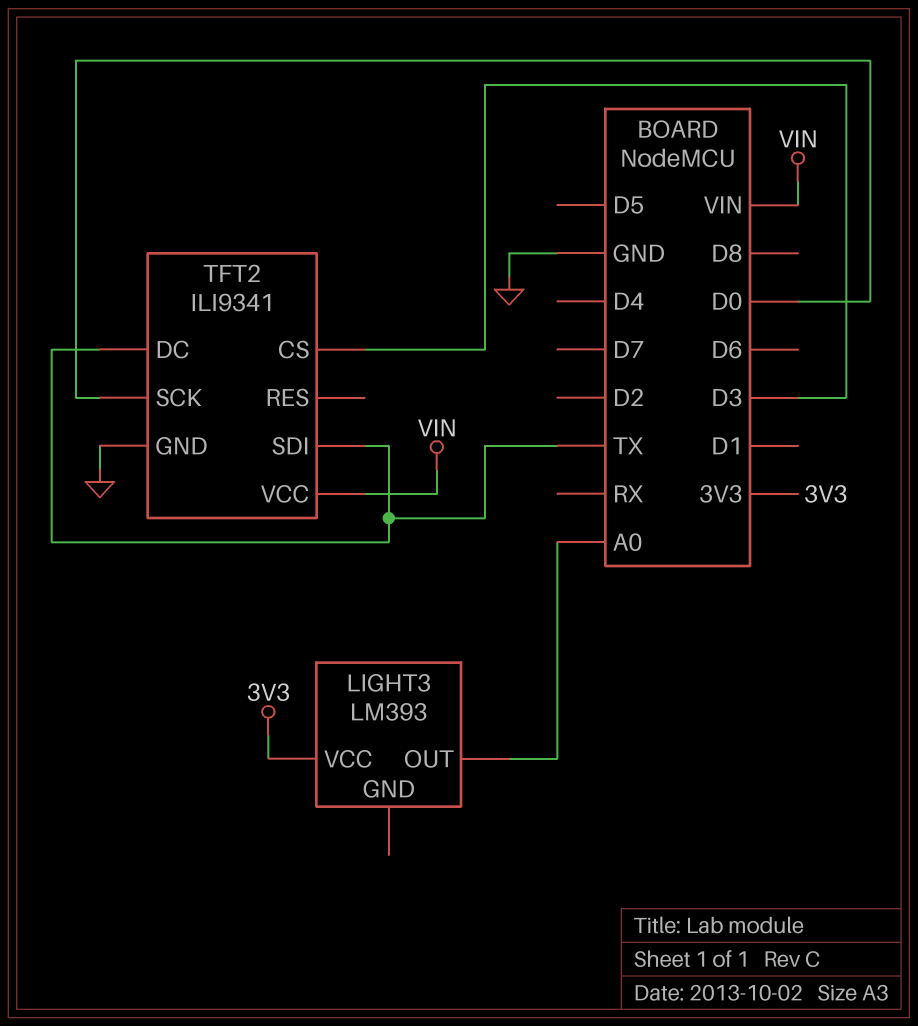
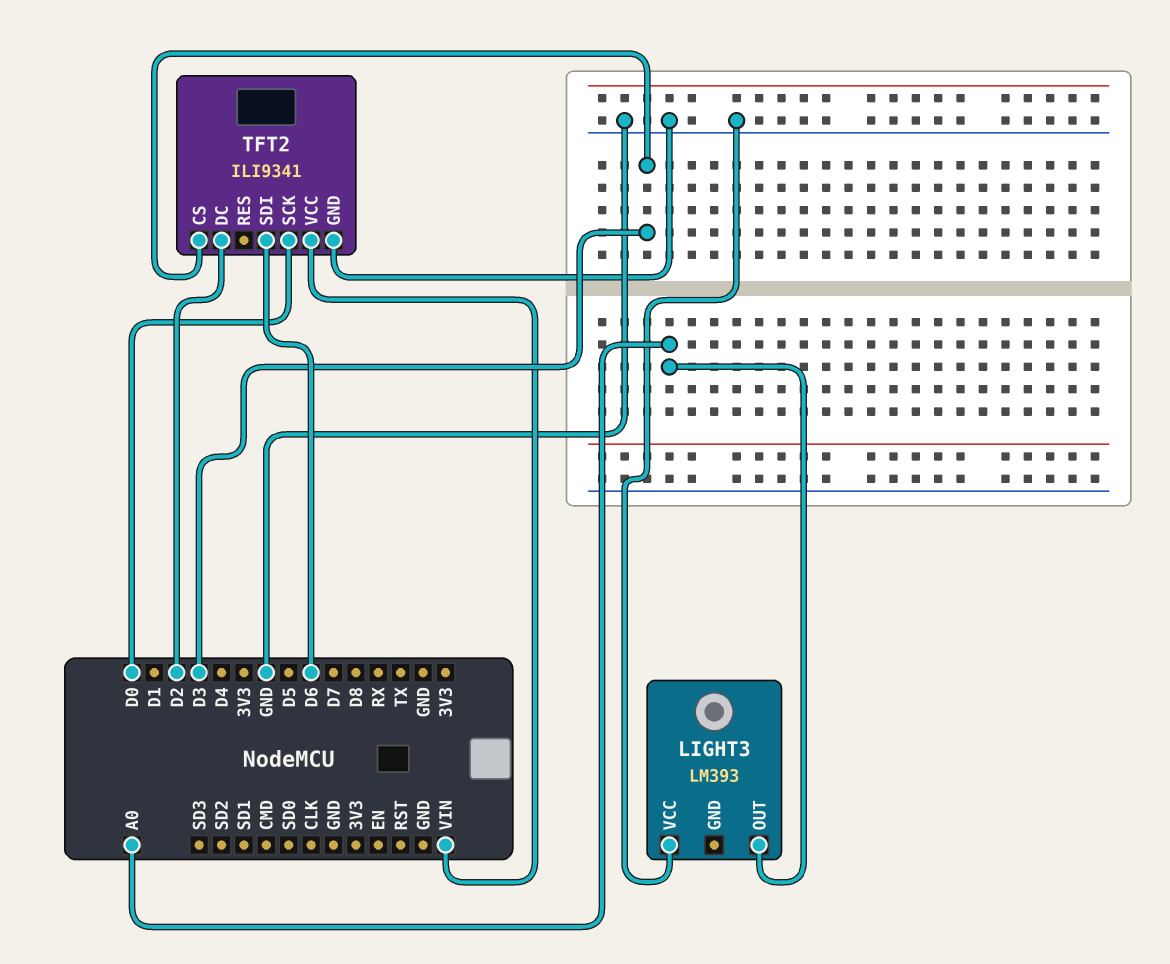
LIGHT3 pin VCC: 3V3 -> GND
TFT2 pin DC: TX -> D2
TFT2 pin SDI: TX -> D6

